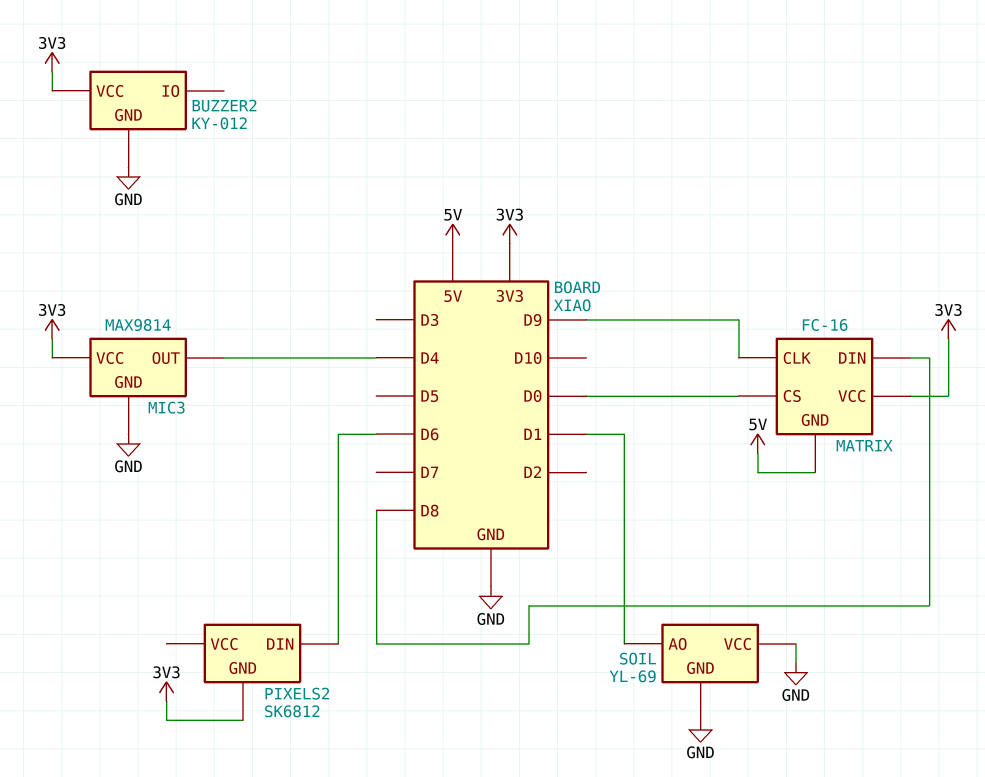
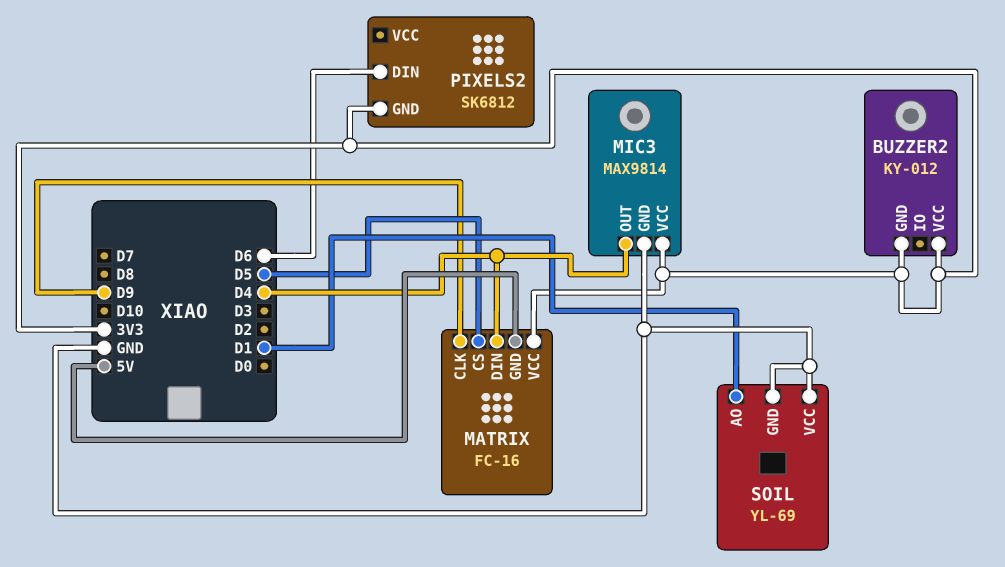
BUZZER2 pin GND: GND -> 3V3
MATRIX pin CS: D0 -> D5
MATRIX pin DIN: D8 -> D4

